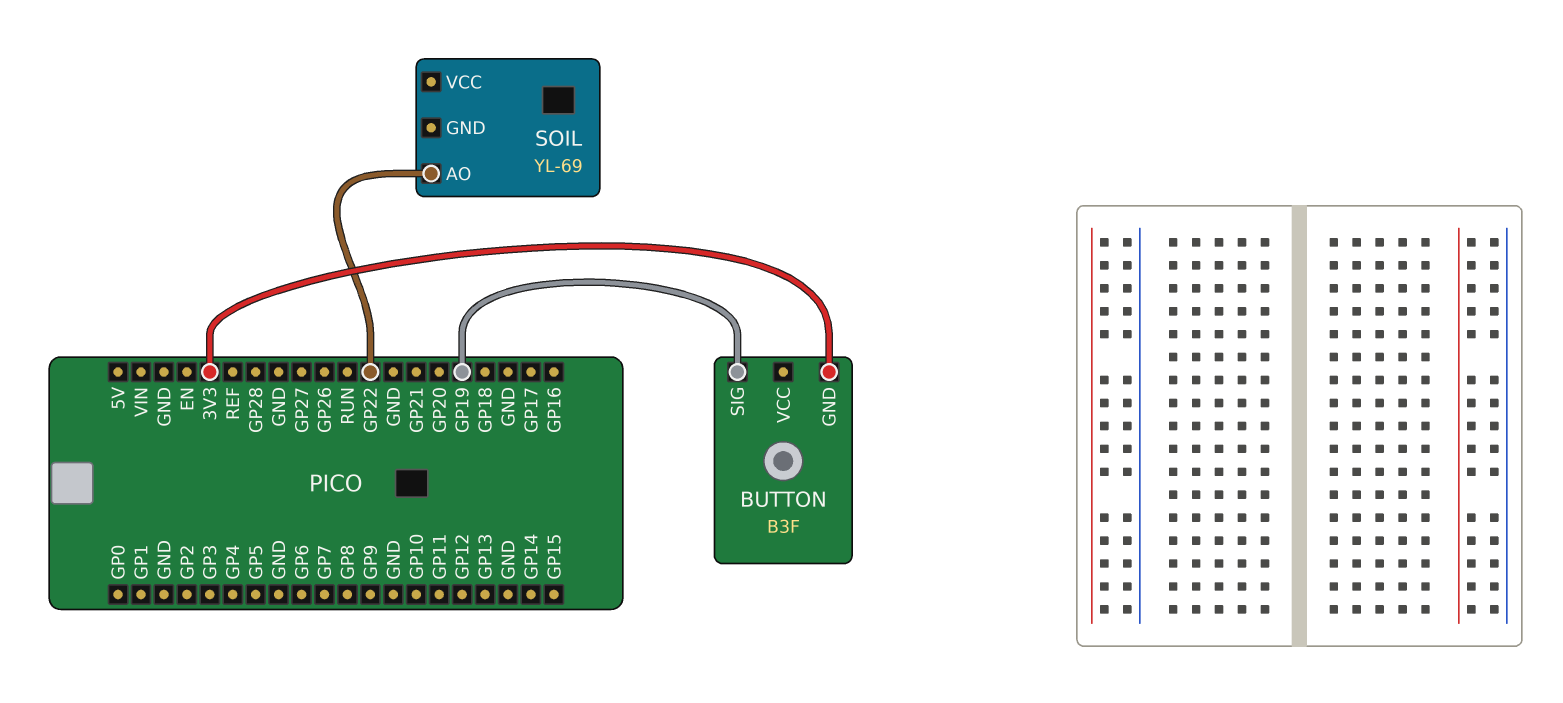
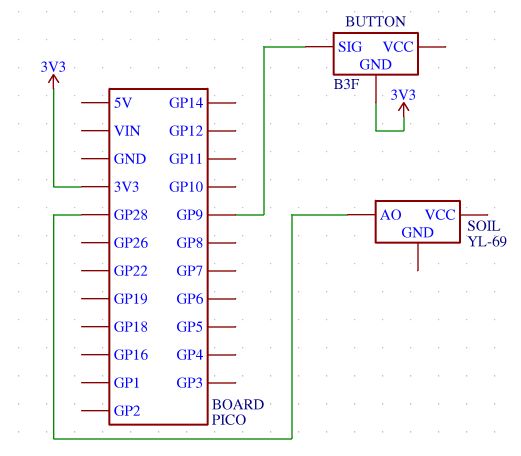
BUTTON pin SIG: GP19 -> GP9
SOIL pin AO: GP22 -> GP28

